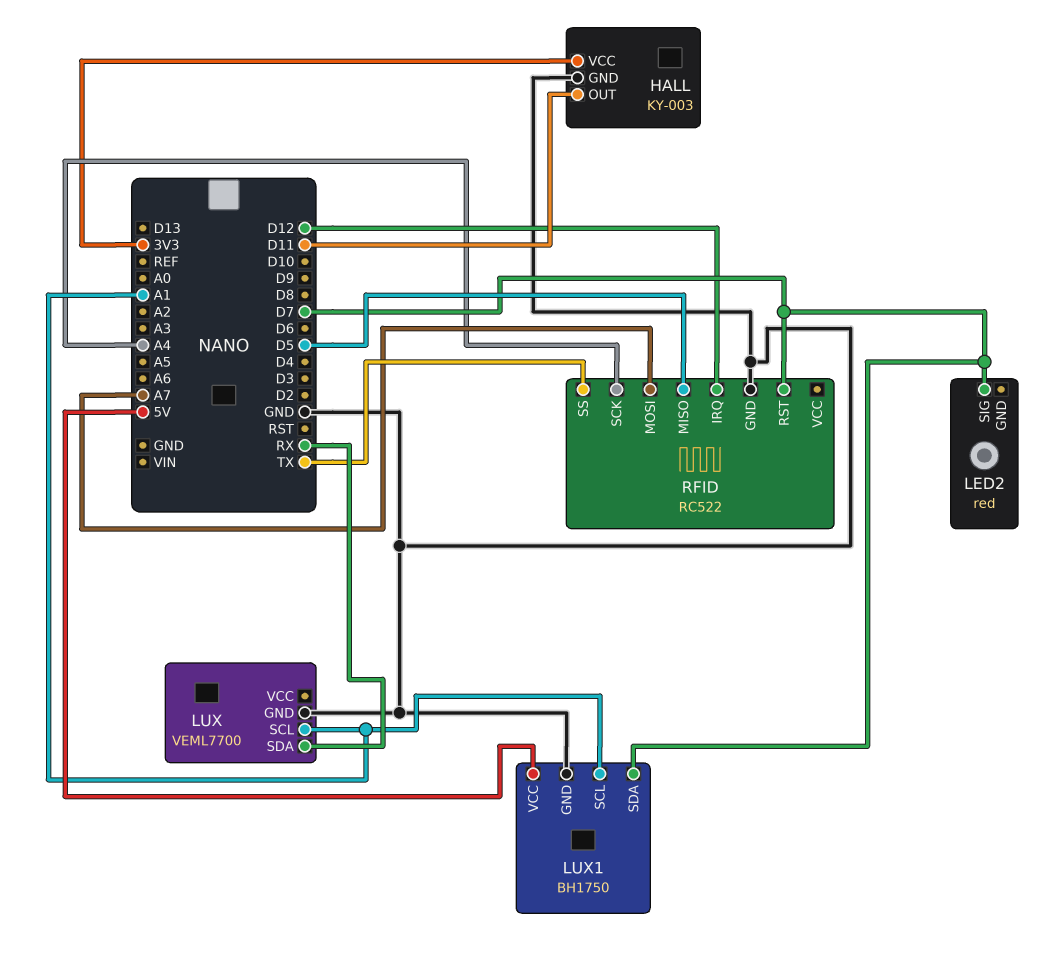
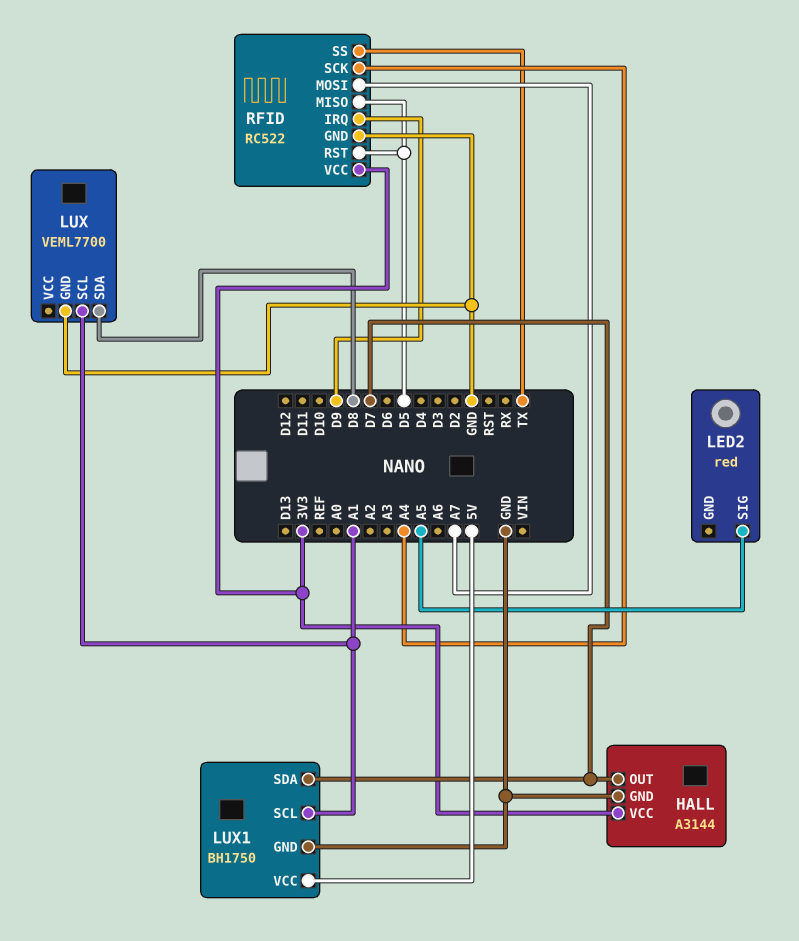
HALL: KY-003 -> A3144
HALL pin OUT: D11 -> D7
LED2 pin SIG: D7 -> A5
LUX pin SDA: RX -> D8
RFID pin IRQ: D12 -> D9
RFID pin RST: D7 -> D5
RFID pin VCC: none -> 3V3

